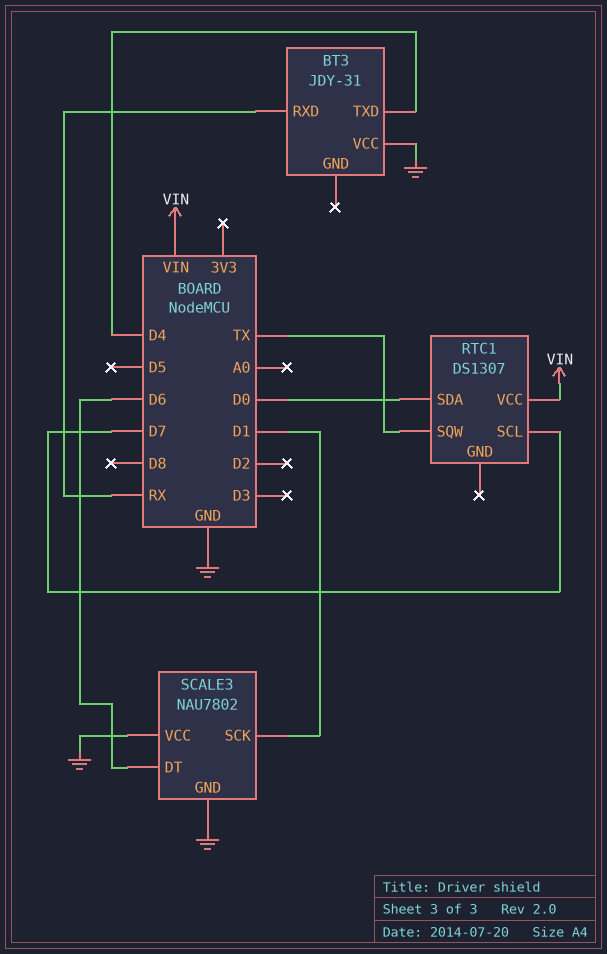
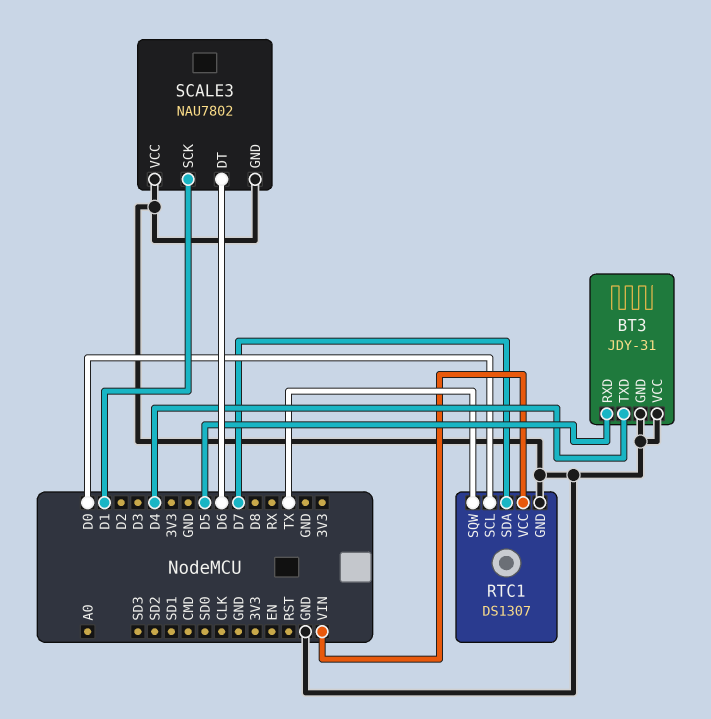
BT3 pin GND: none -> GND
BT3 pin RXD: RX -> D5
RTC1 pin GND: none -> GND
RTC1 pin SCL: D7 -> D0
RTC1 pin SDA: D0 -> D7

